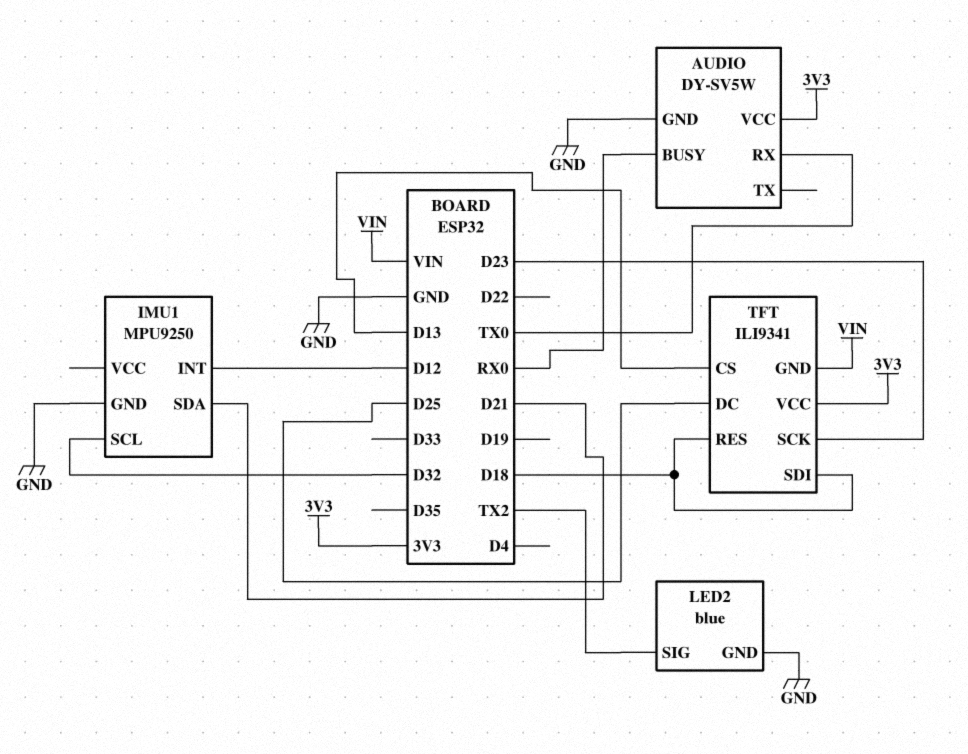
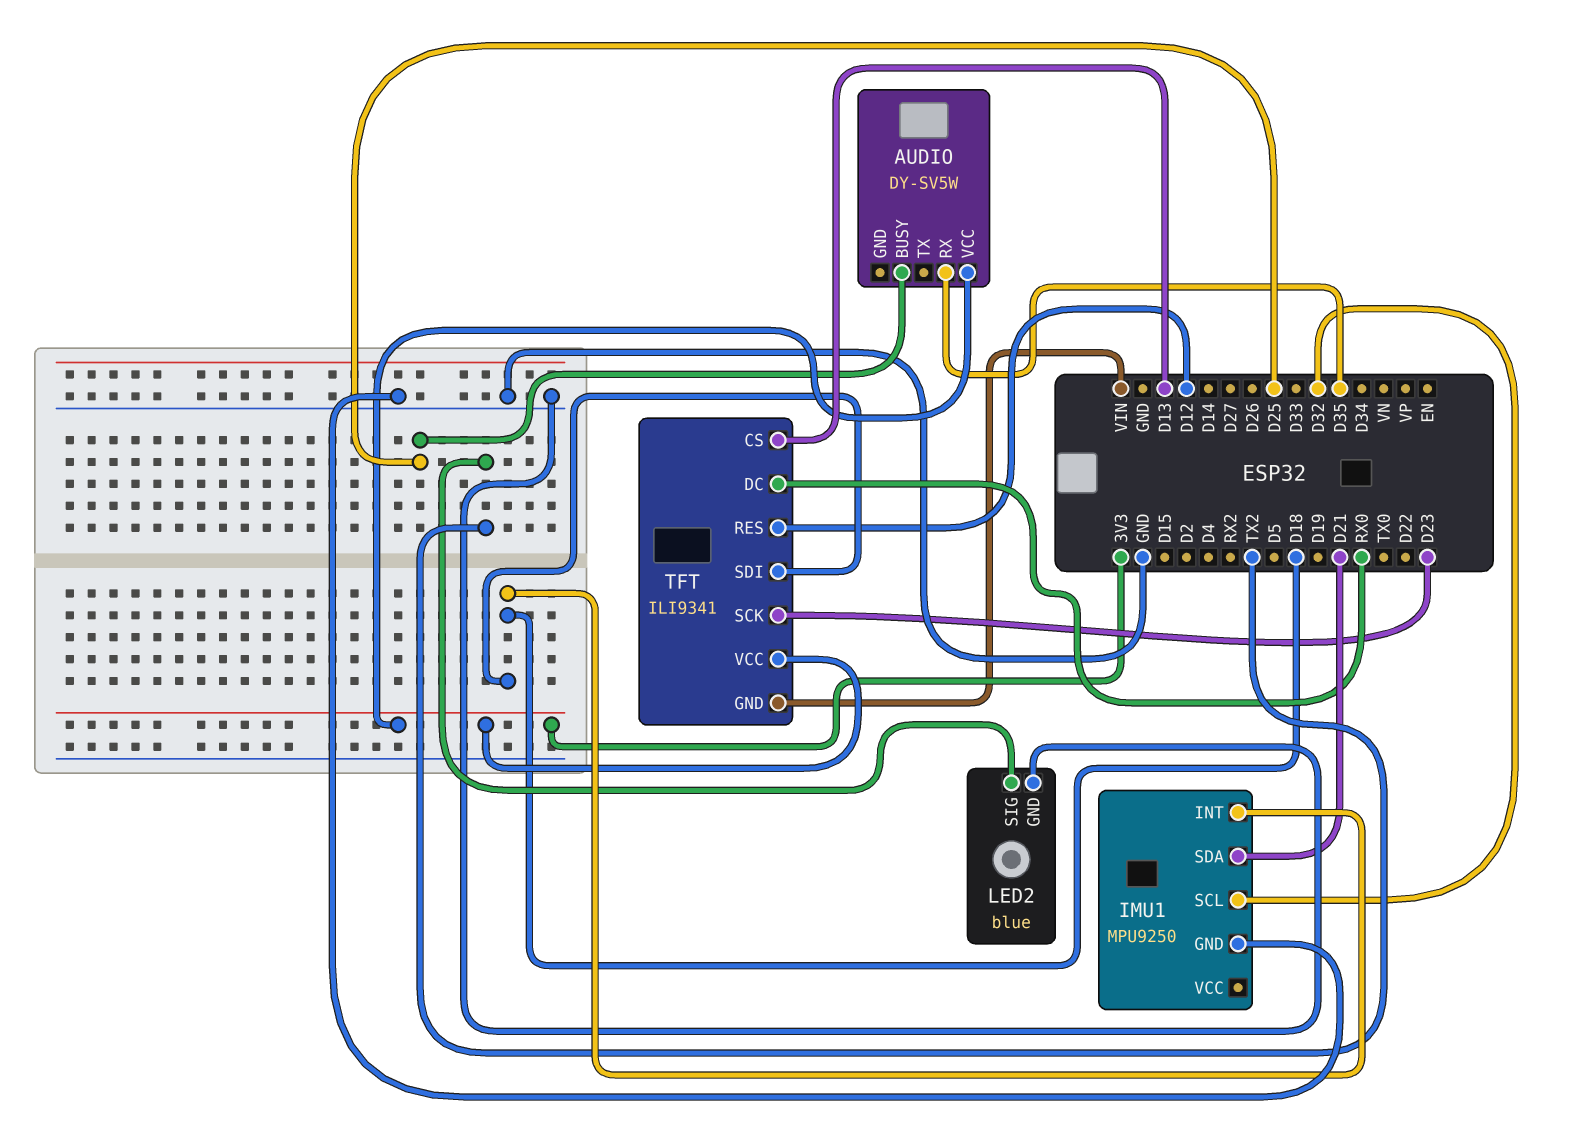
AUDIO pin BUSY: RX0 -> D25
AUDIO pin GND: GND -> none
AUDIO pin RX: TX0 -> D35
IMU1 pin INT: D12 -> D18
TFT pin DC: D25 -> RX0
TFT pin RES: D18 -> D12

